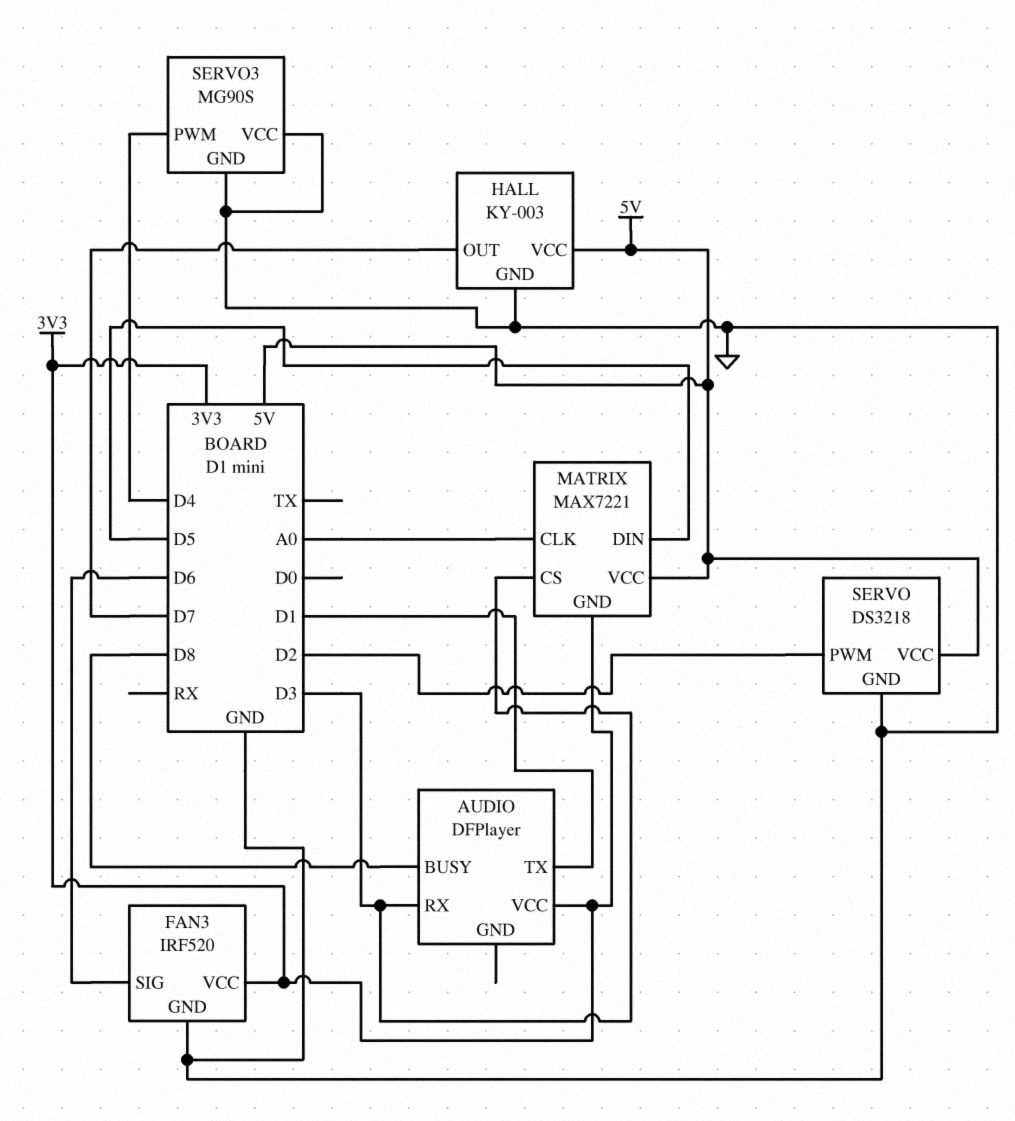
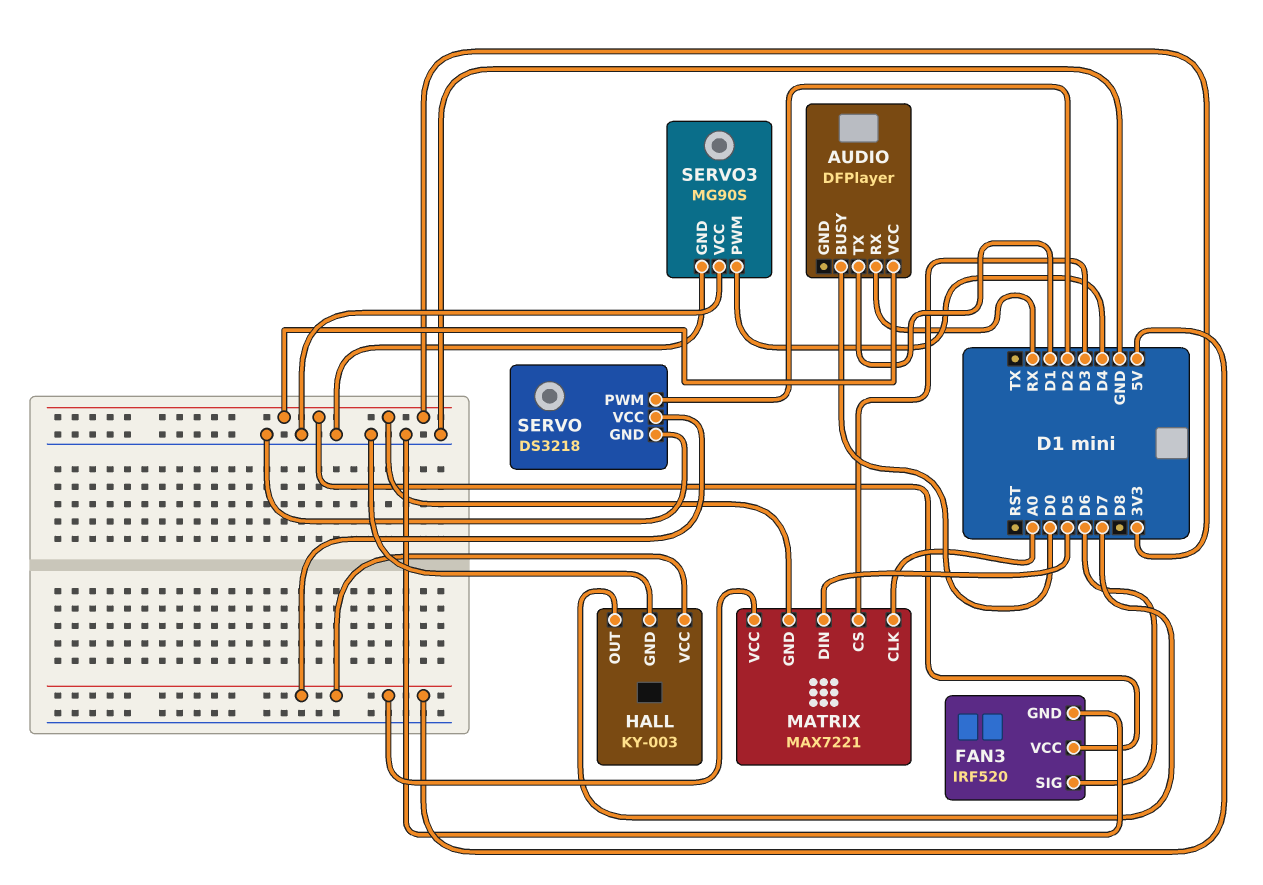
AUDIO pin BUSY: D8 -> D0
AUDIO pin RX: D3 -> RX

